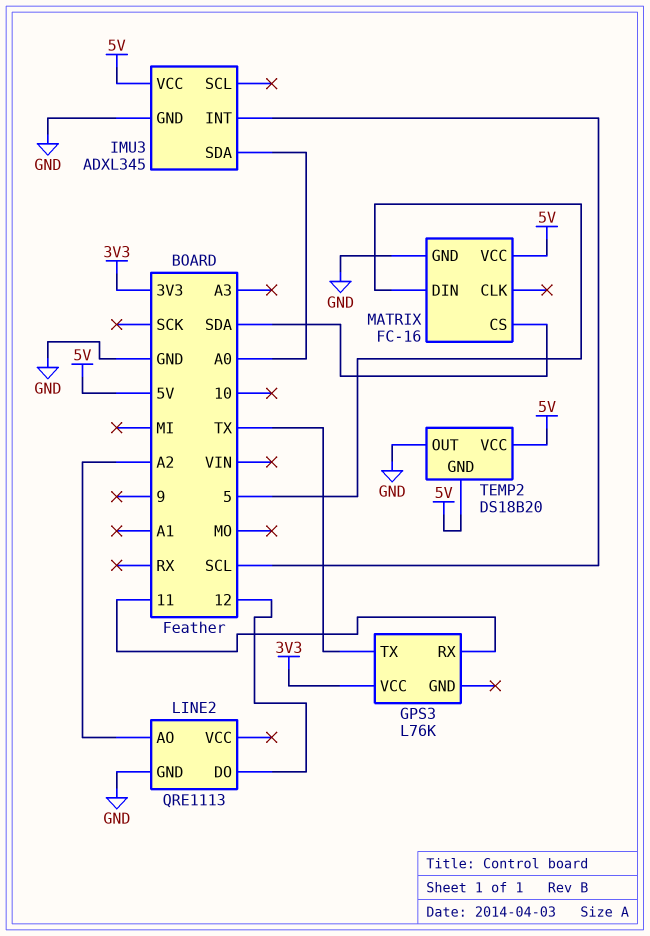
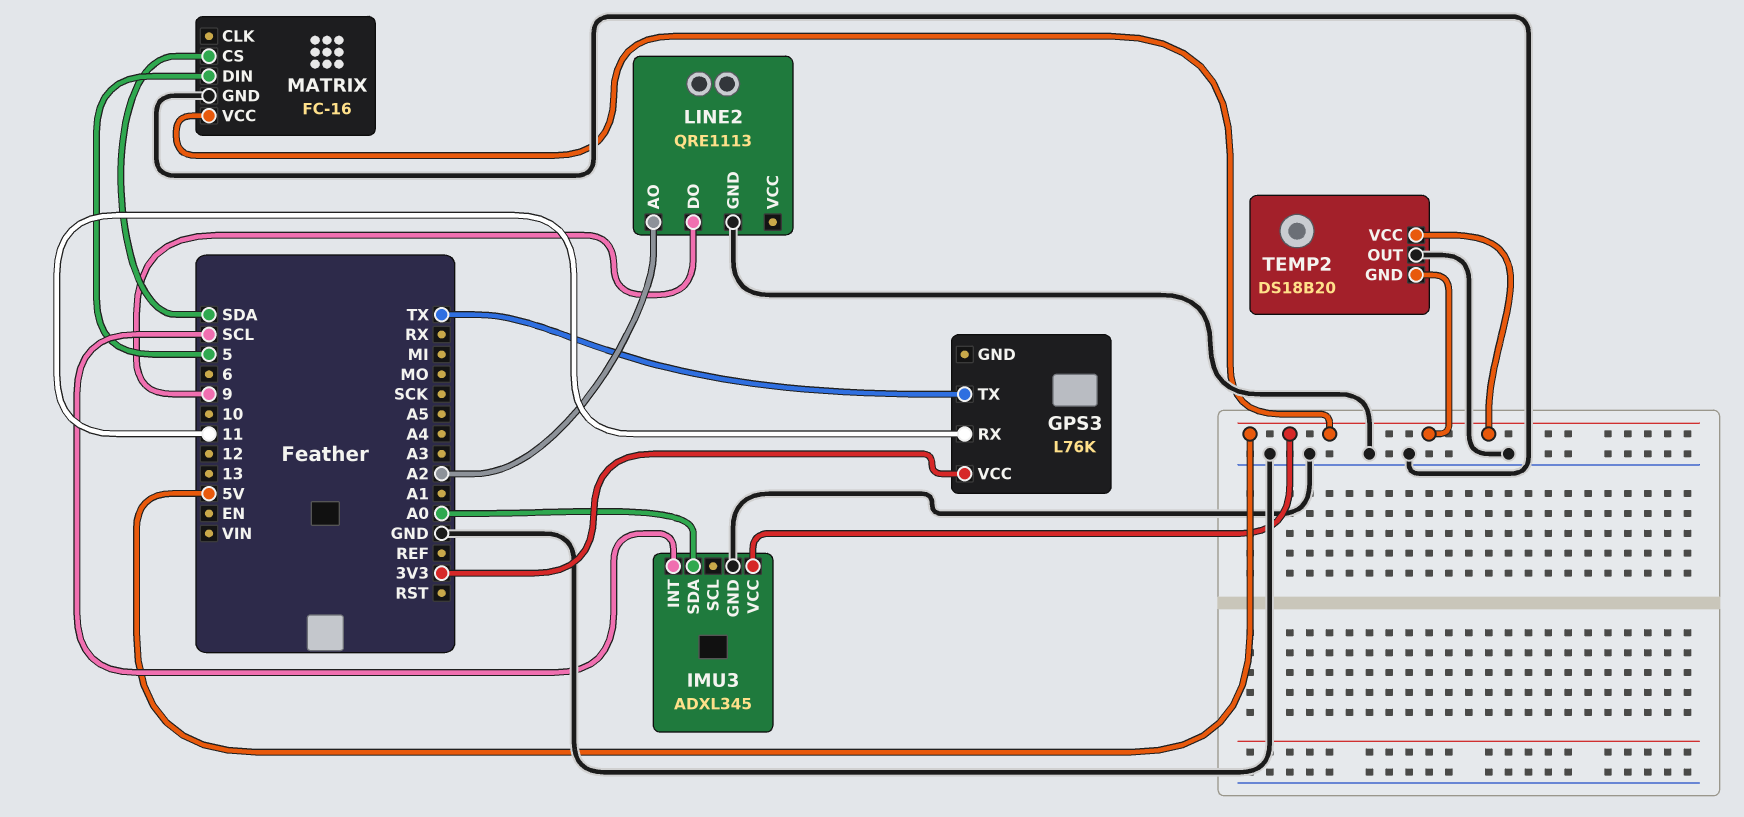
LINE2 pin DO: 12 -> 9

